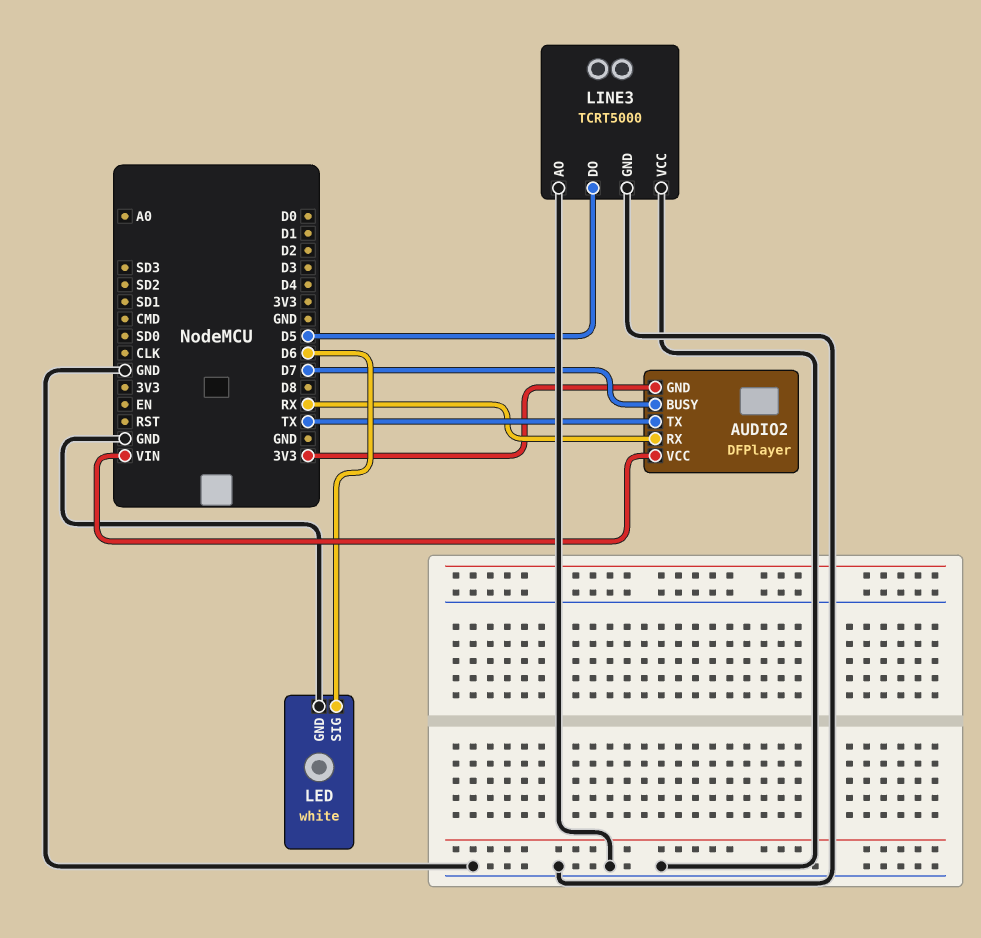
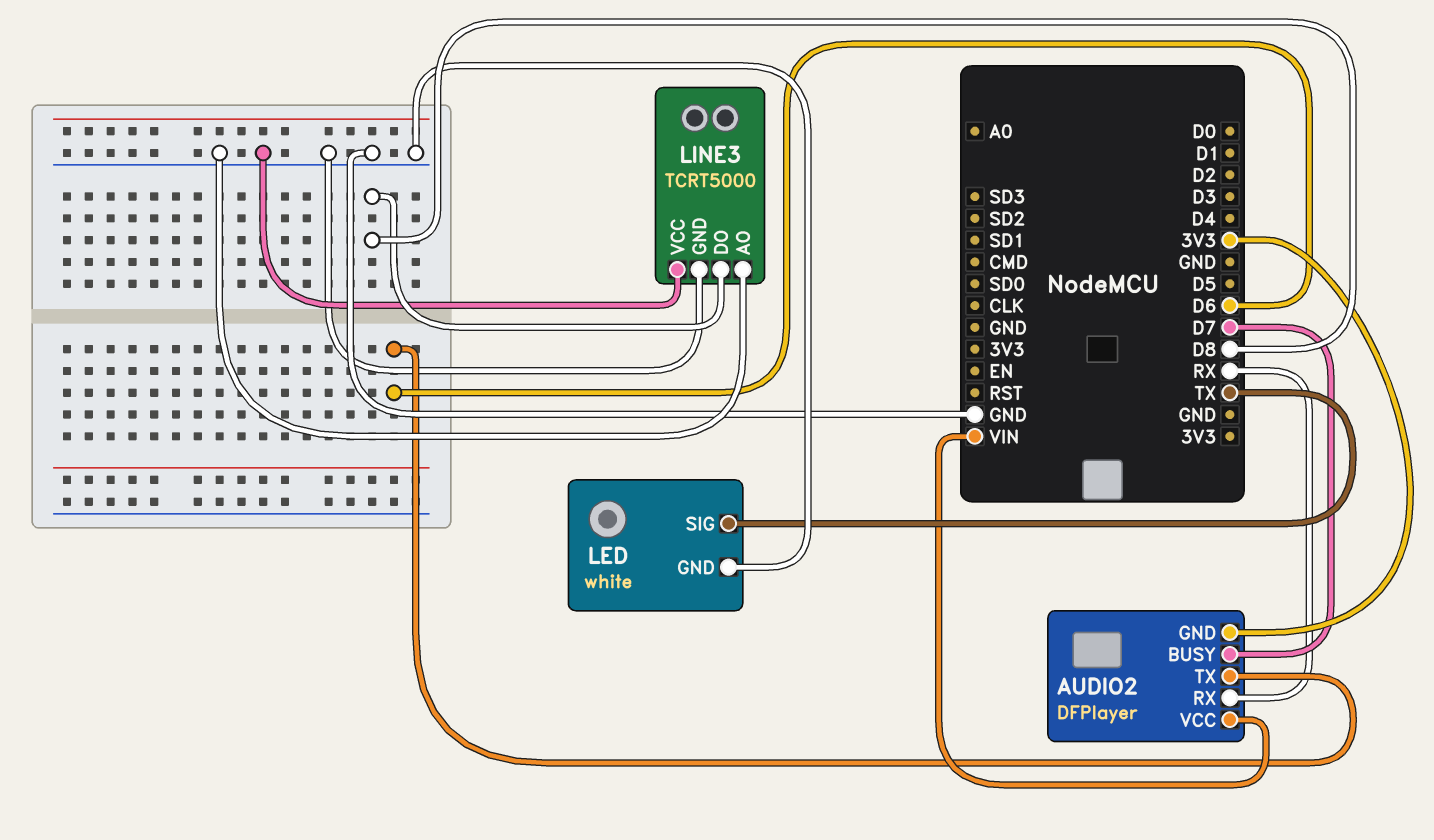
AUDIO2 pin TX: TX -> D6
LED pin SIG: D6 -> TX
LINE3 pin DO: D5 -> D8

